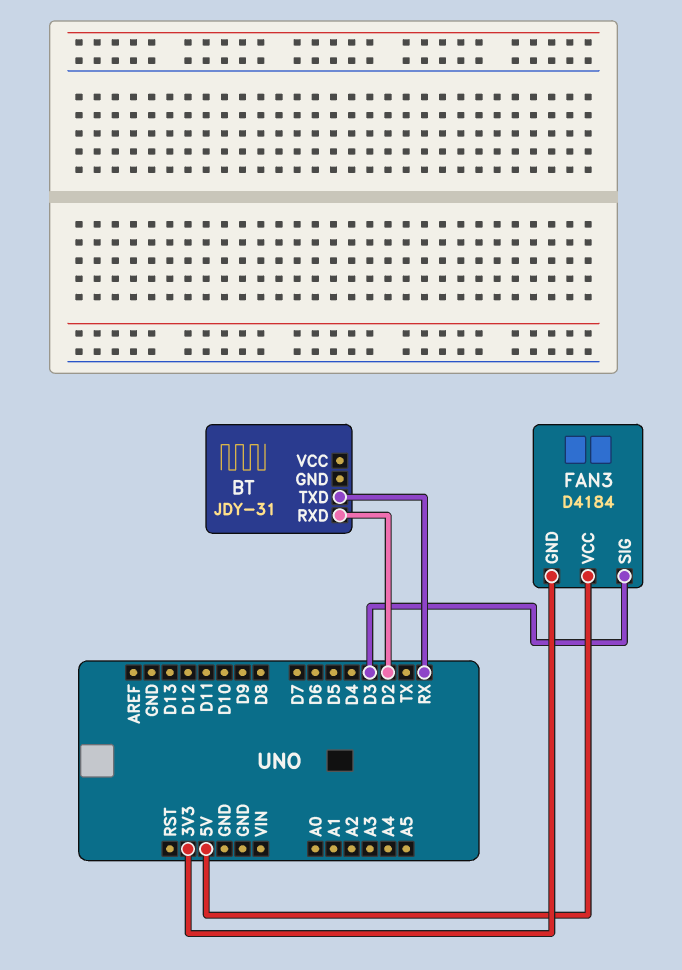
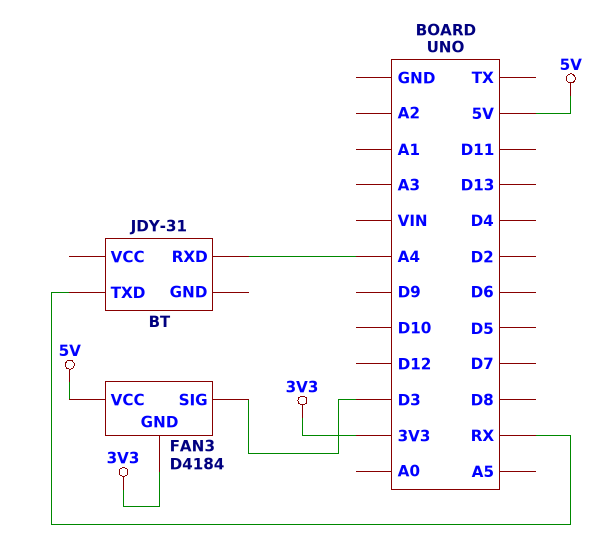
BT pin RXD: D2 -> A4

